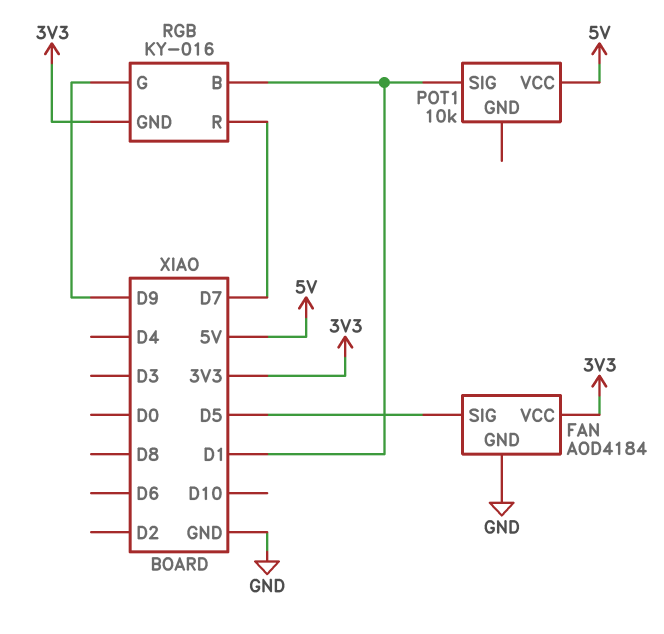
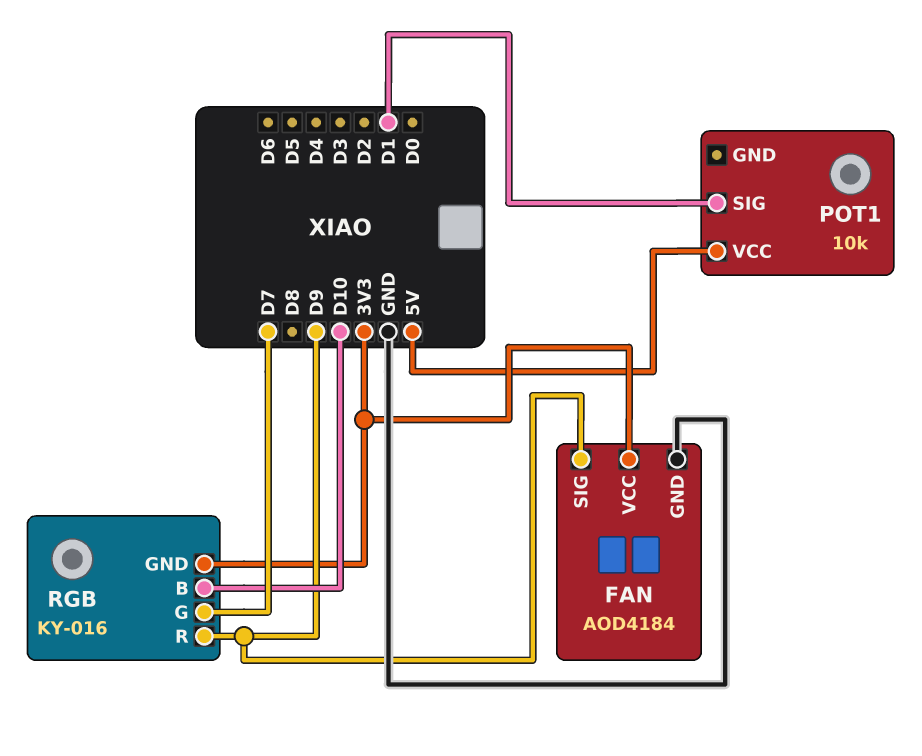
FAN pin SIG: D5 -> D9
RGB pin B: D1 -> D10
RGB pin G: D9 -> D7
RGB pin R: D7 -> D9

